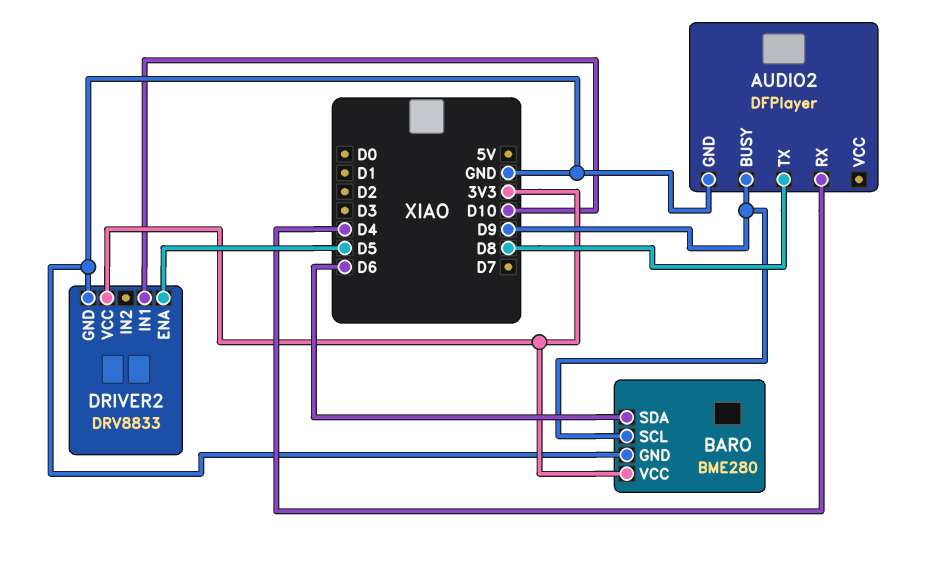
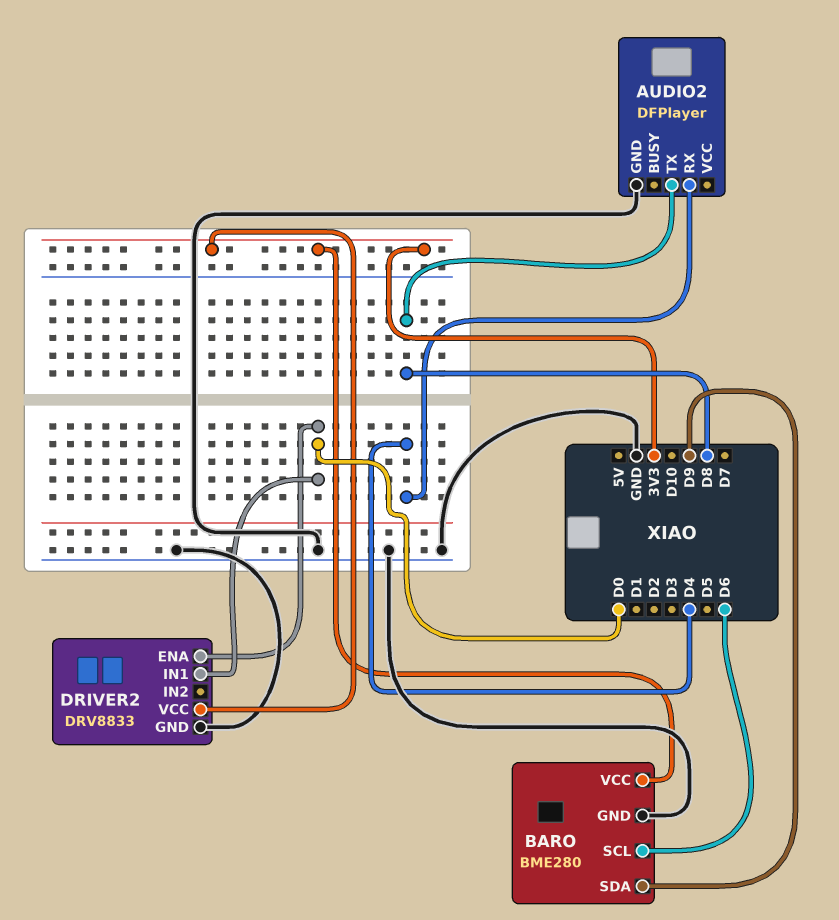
AUDIO2 pin BUSY: D9 -> none
BARO pin SCL: D9 -> D6
BARO pin SDA: D6 -> D9
DRIVER2 pin ENA: D5 -> D0
DRIVER2 pin IN1: D10 -> D0

